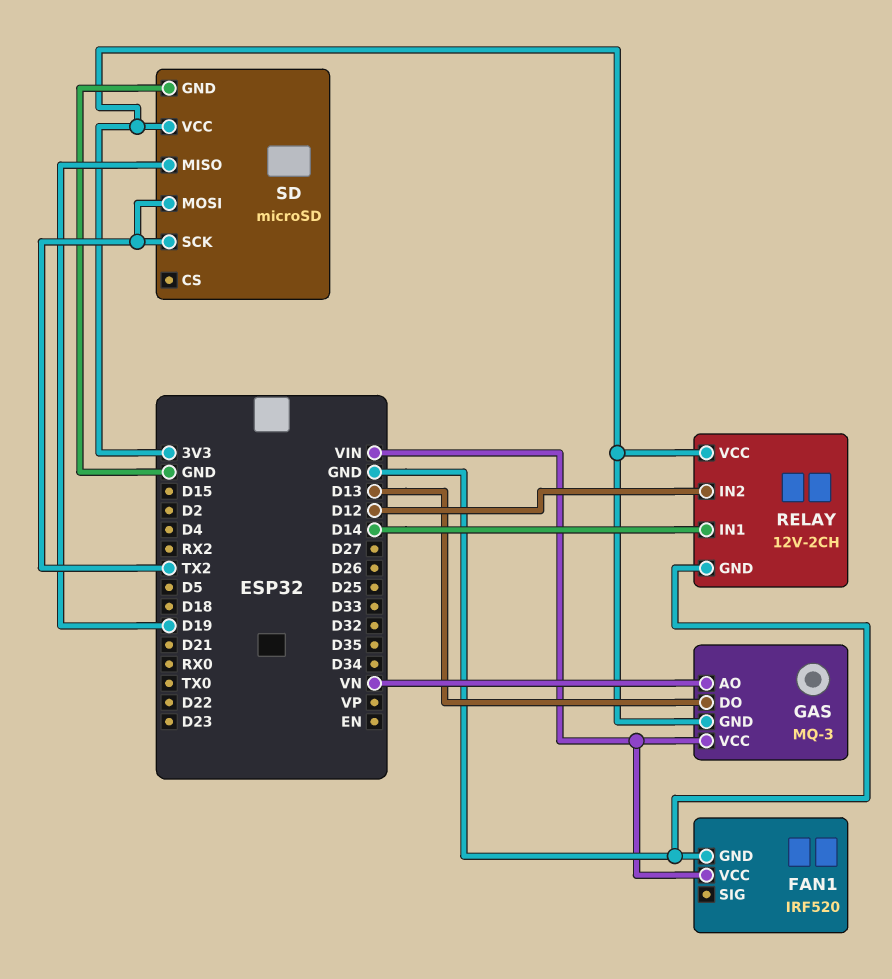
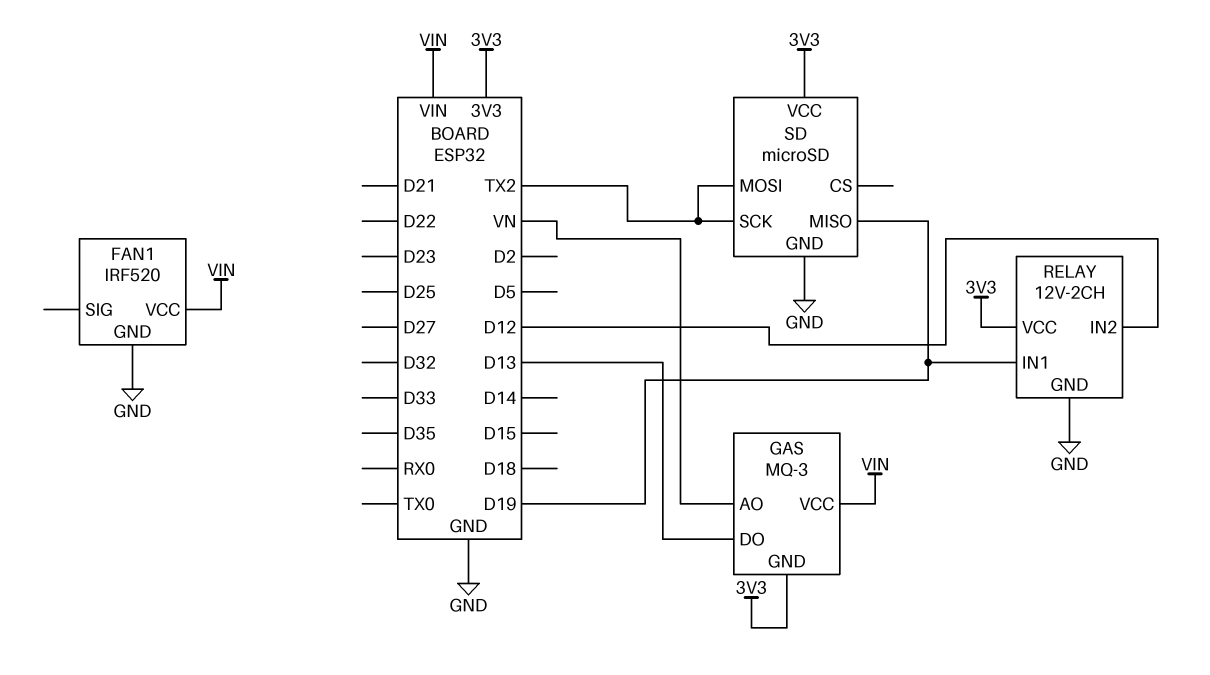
RELAY pin IN1: D14 -> D19

